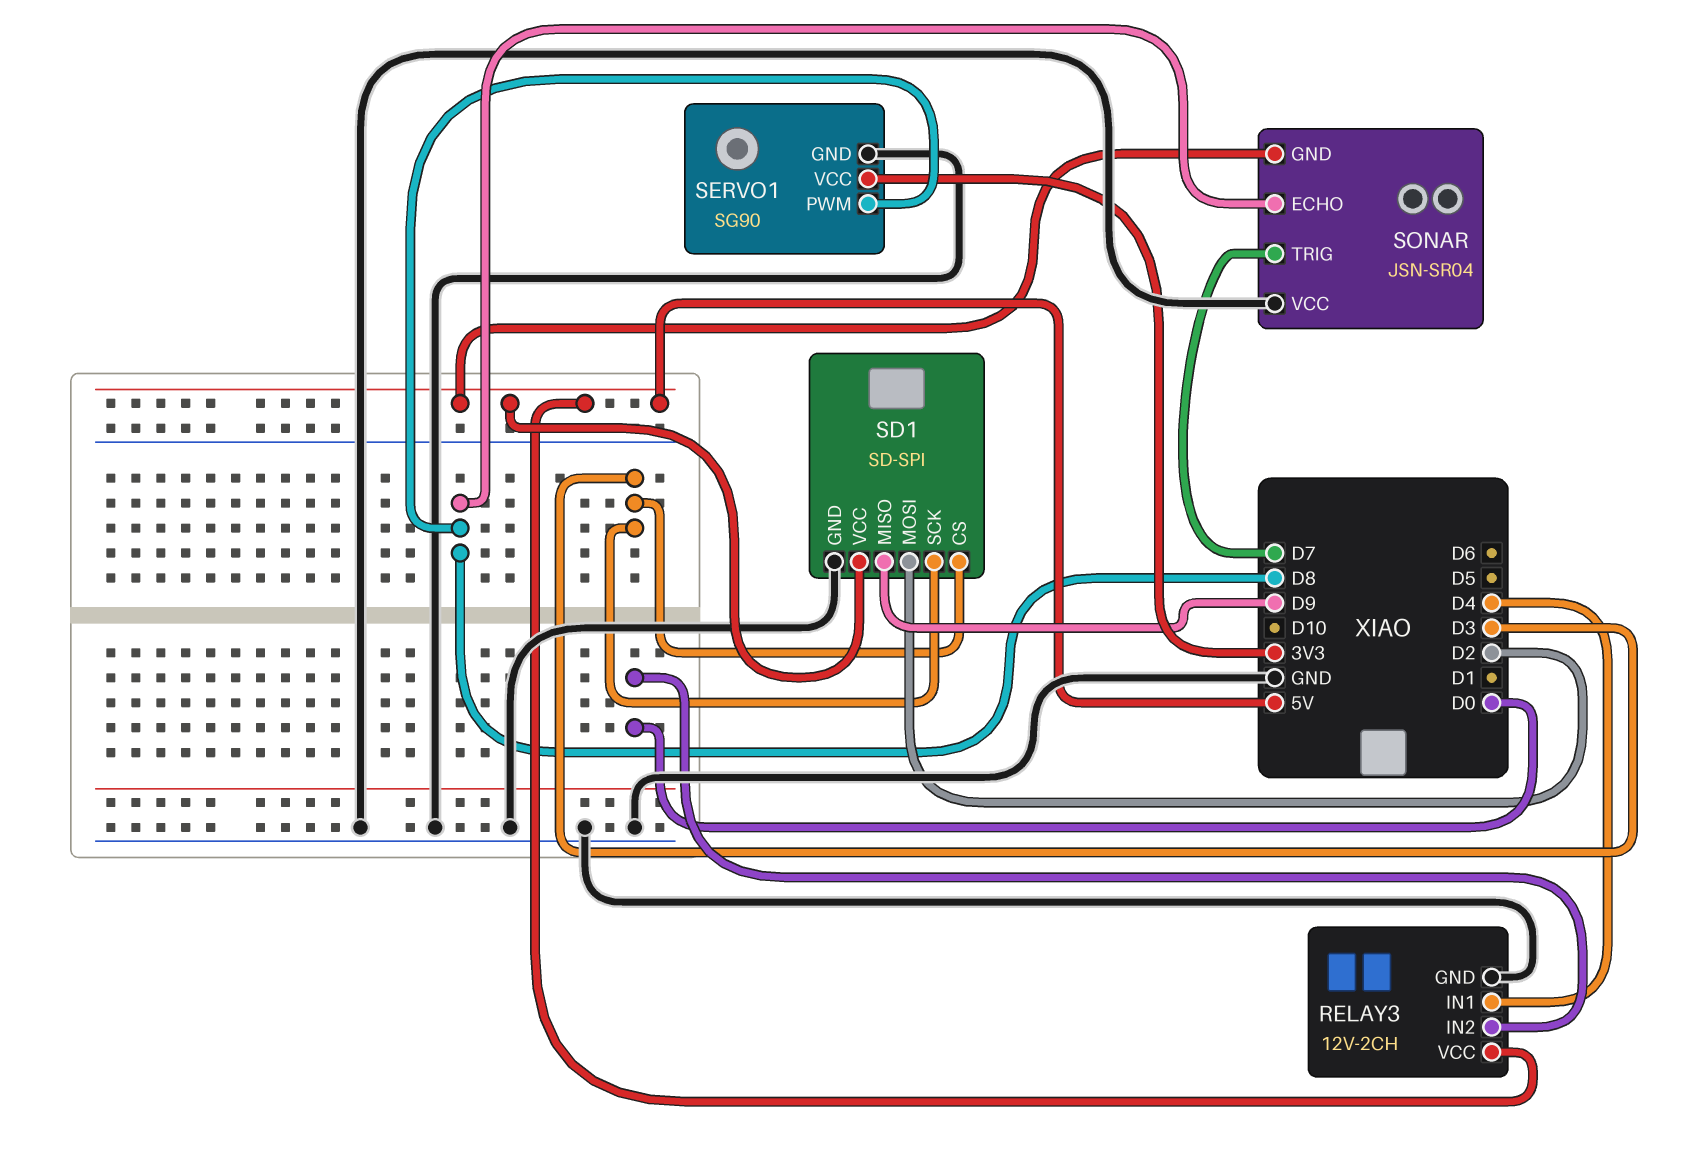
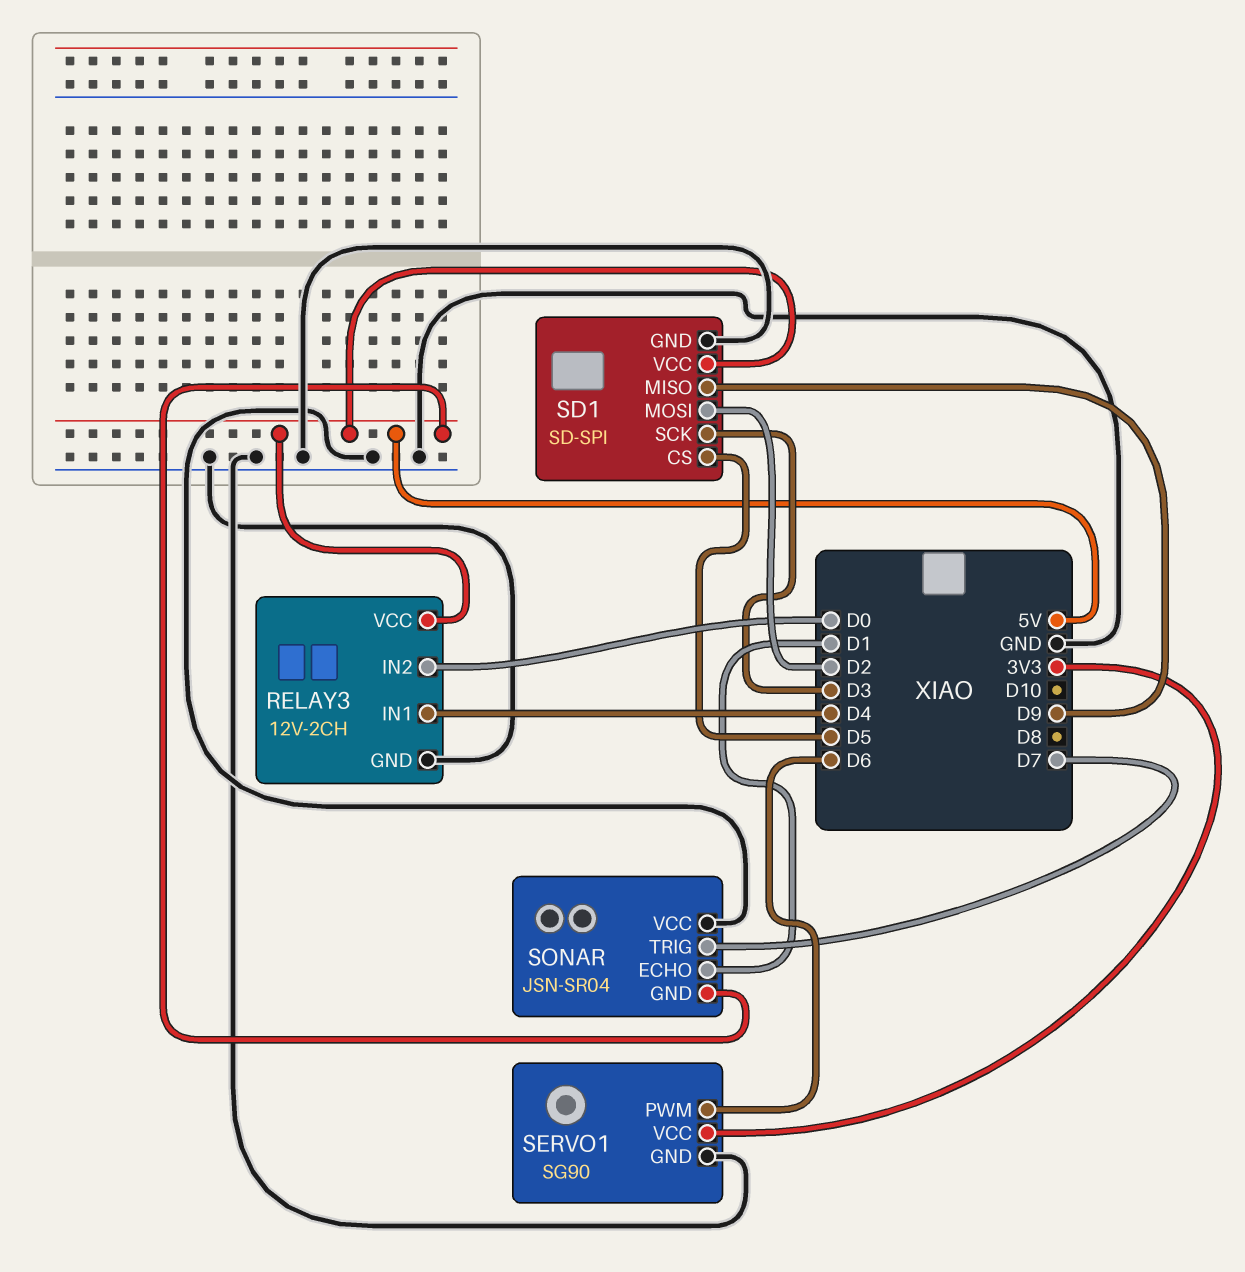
SD1 pin CS: D3 -> D5
SERVO1 pin PWM: D8 -> D6
SONAR pin ECHO: D8 -> D1

